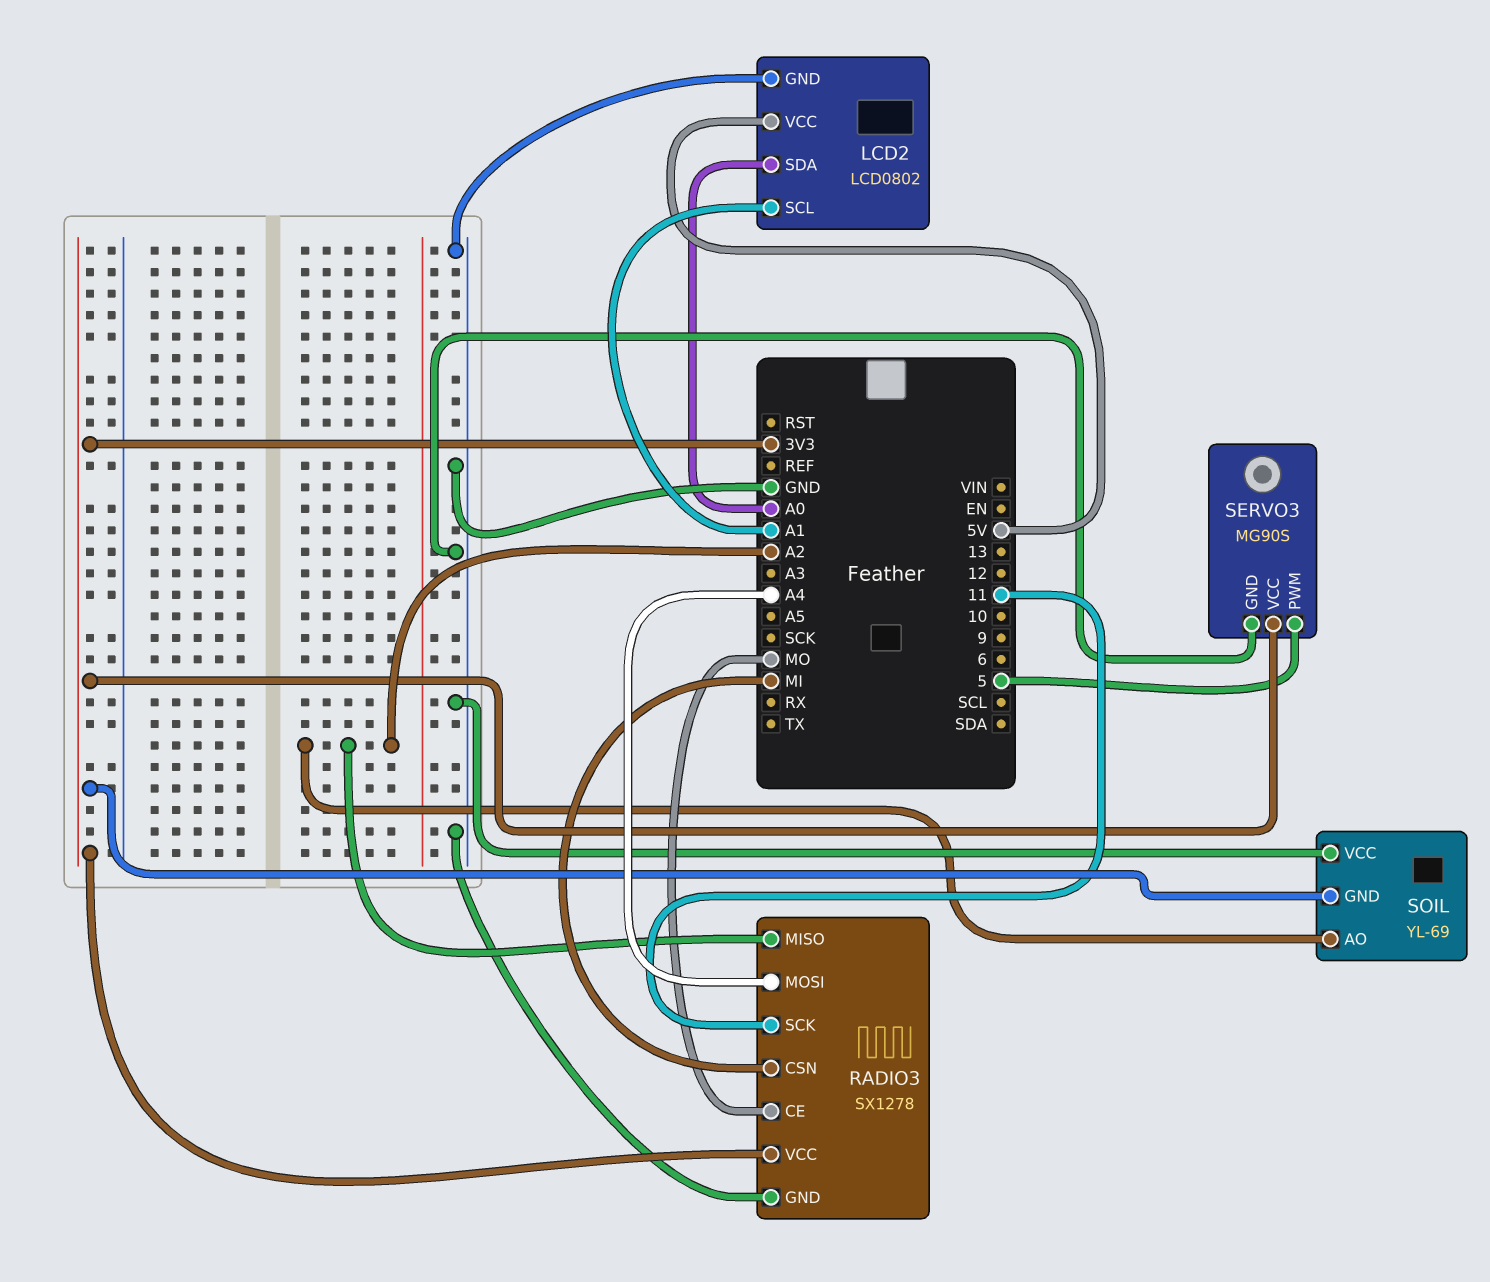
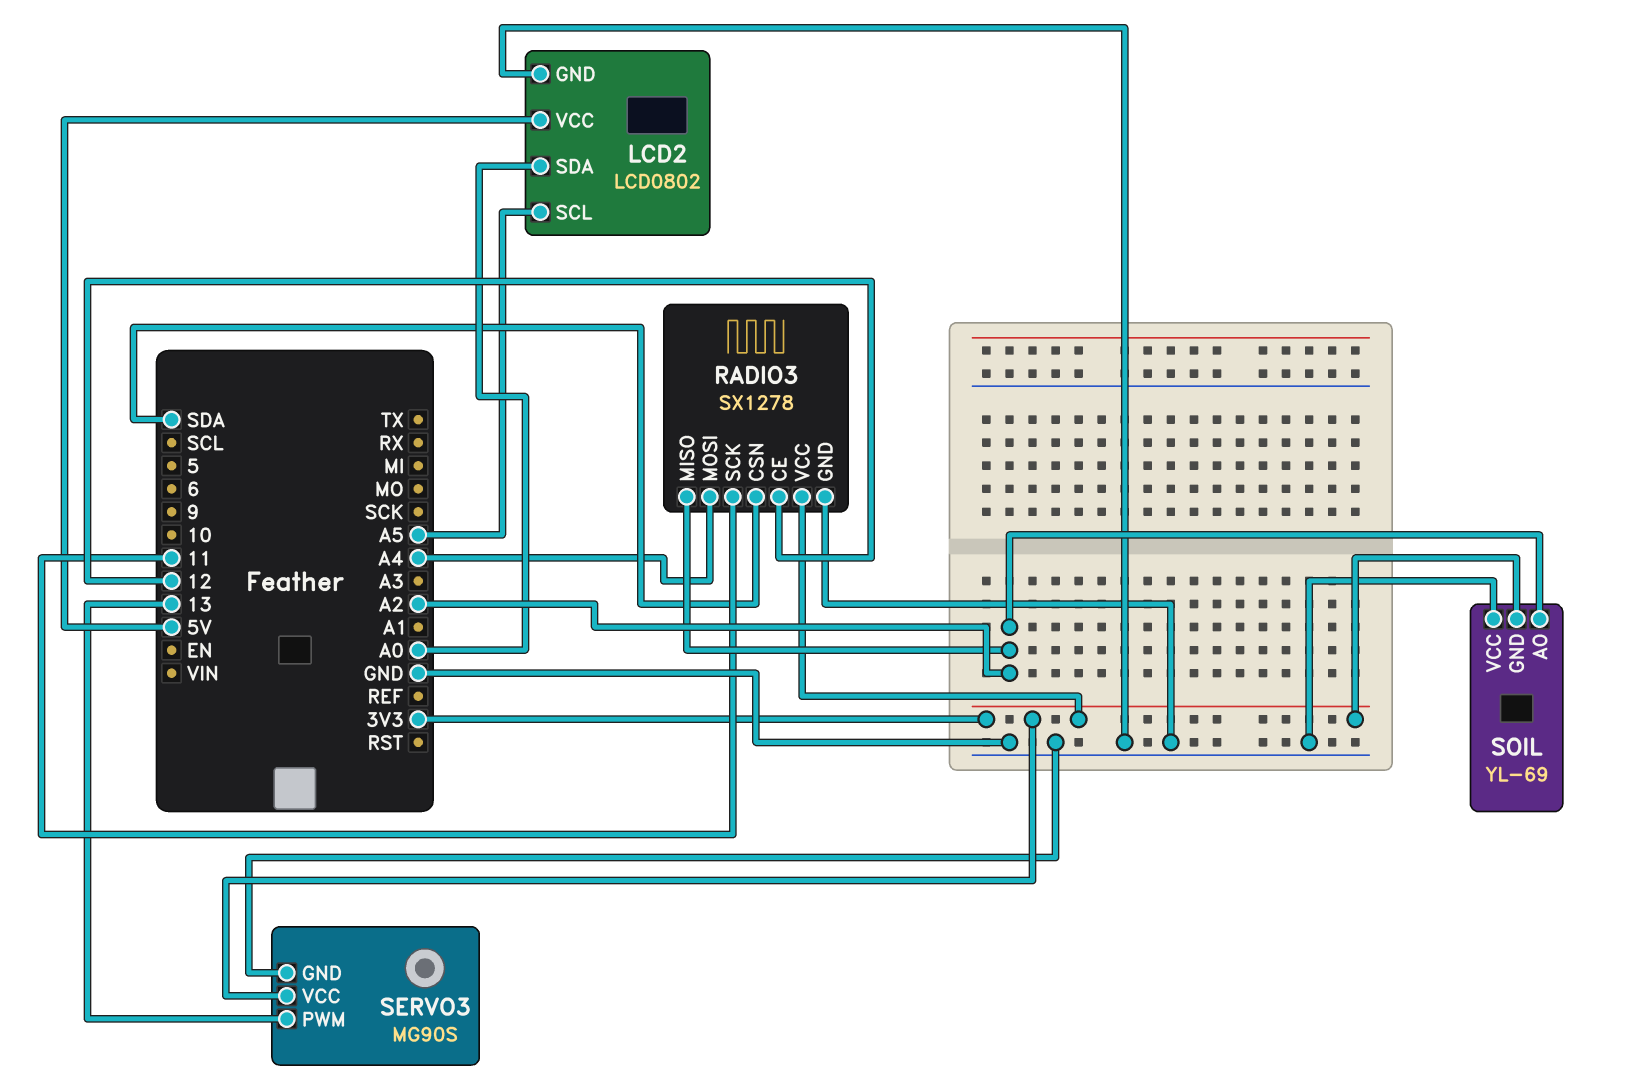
LCD2 pin SCL: A1 -> A5
RADIO3 pin CE: MO -> 12
RADIO3 pin CSN: MI -> SDA
SERVO3 pin PWM: 5 -> 13

